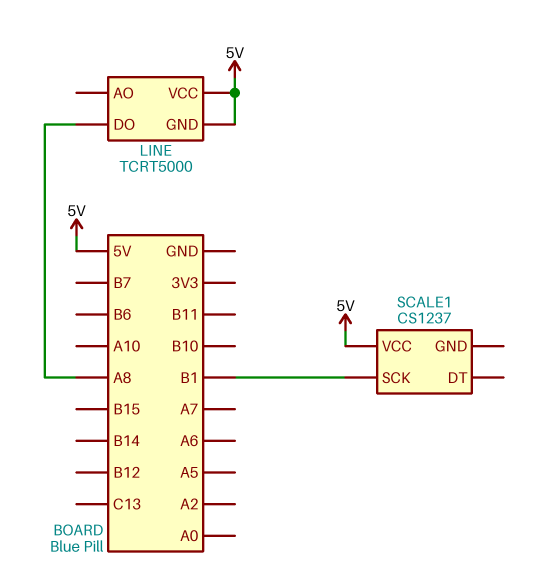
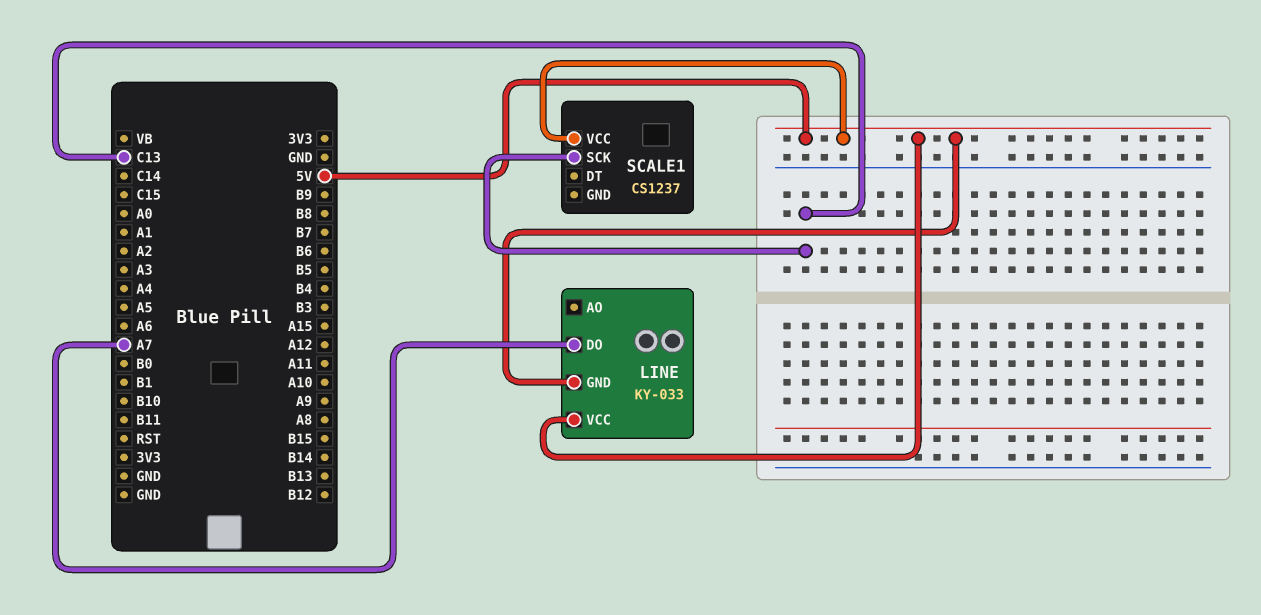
LINE: TCRT5000 -> KY-033
LINE pin DO: A8 -> A7
SCALE1 pin SCK: B1 -> C13

